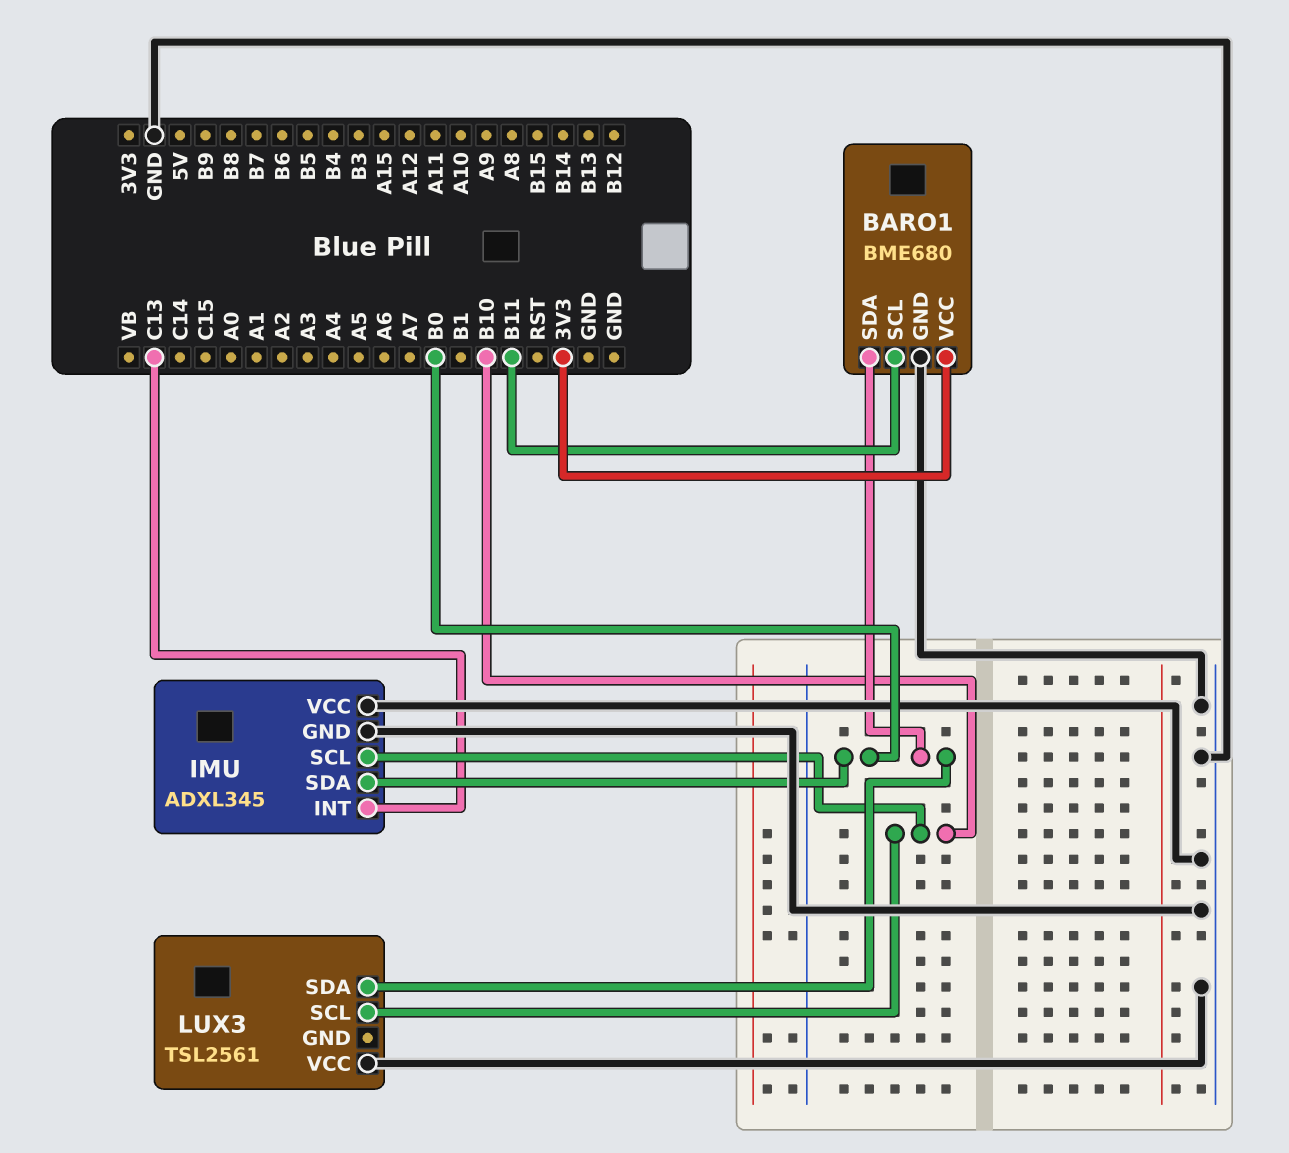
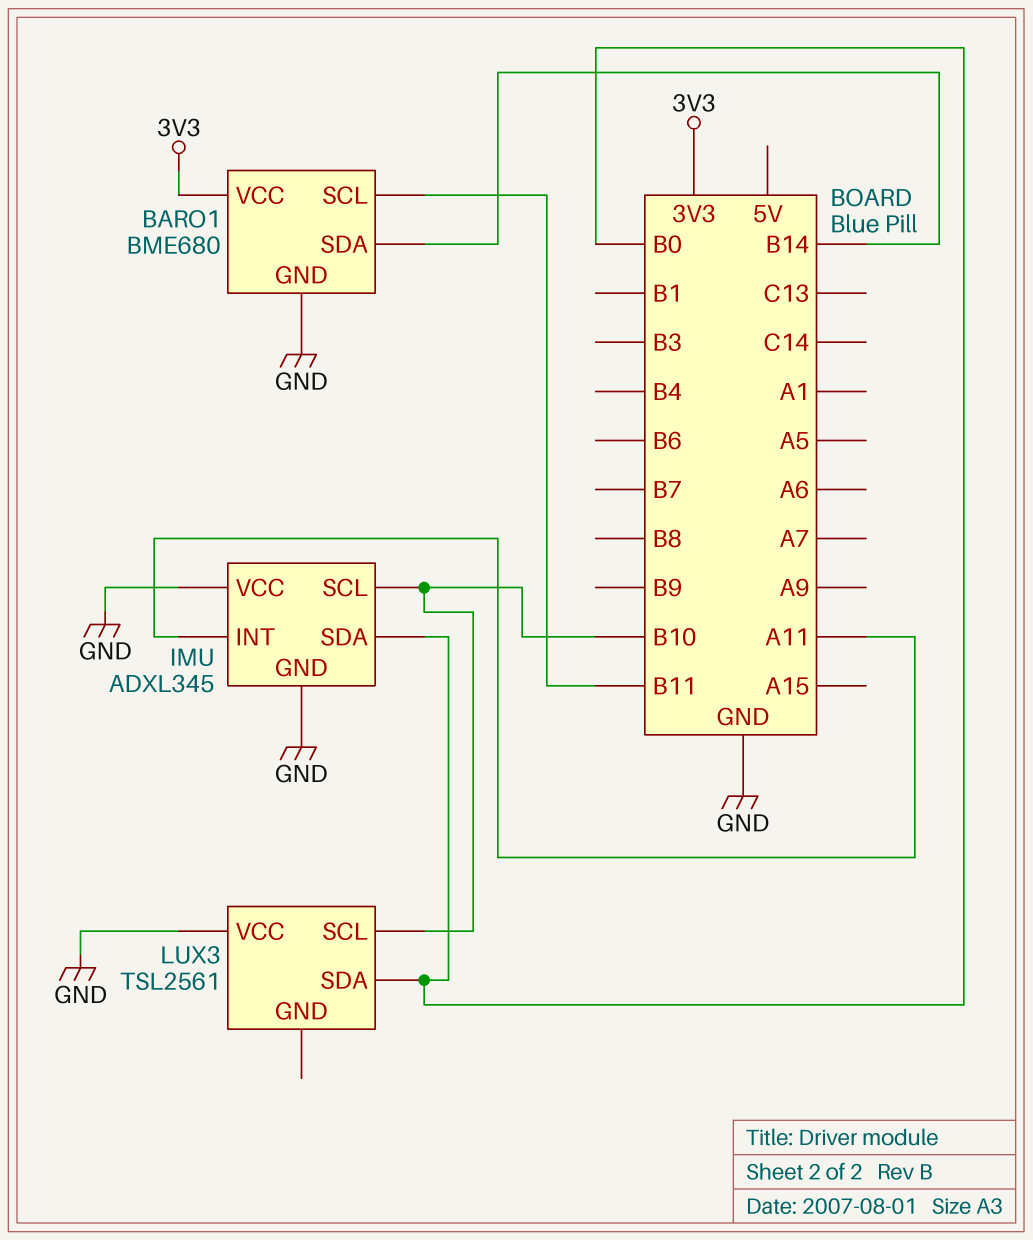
BARO1 pin SDA: B0 -> B14
IMU pin INT: C13 -> A11

